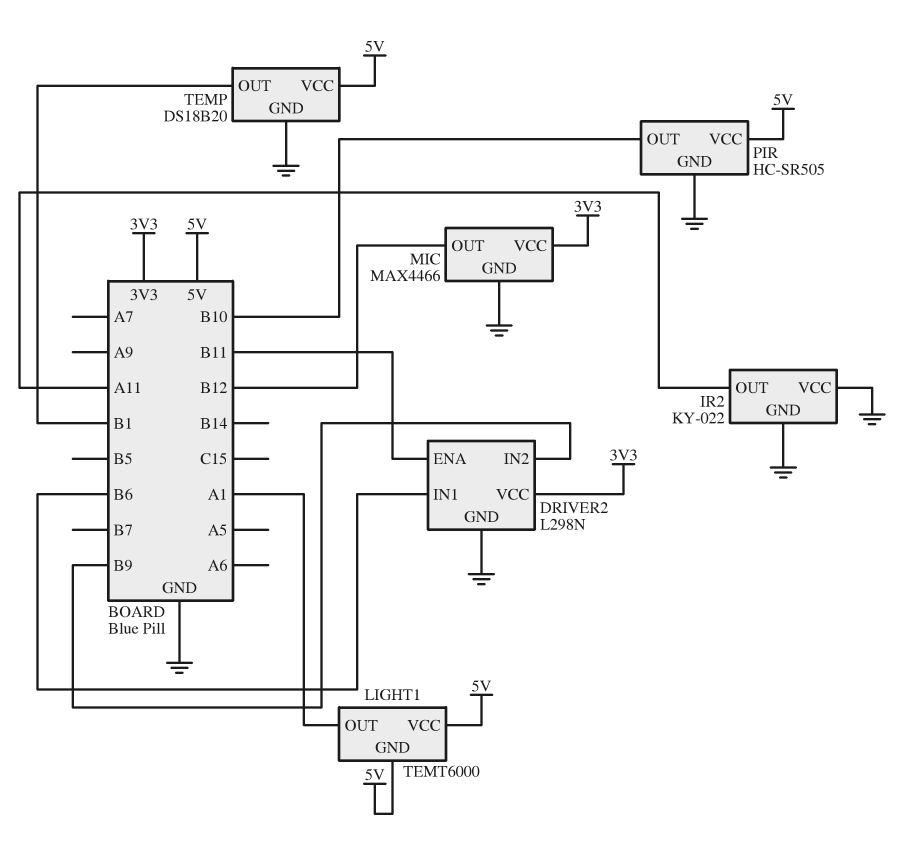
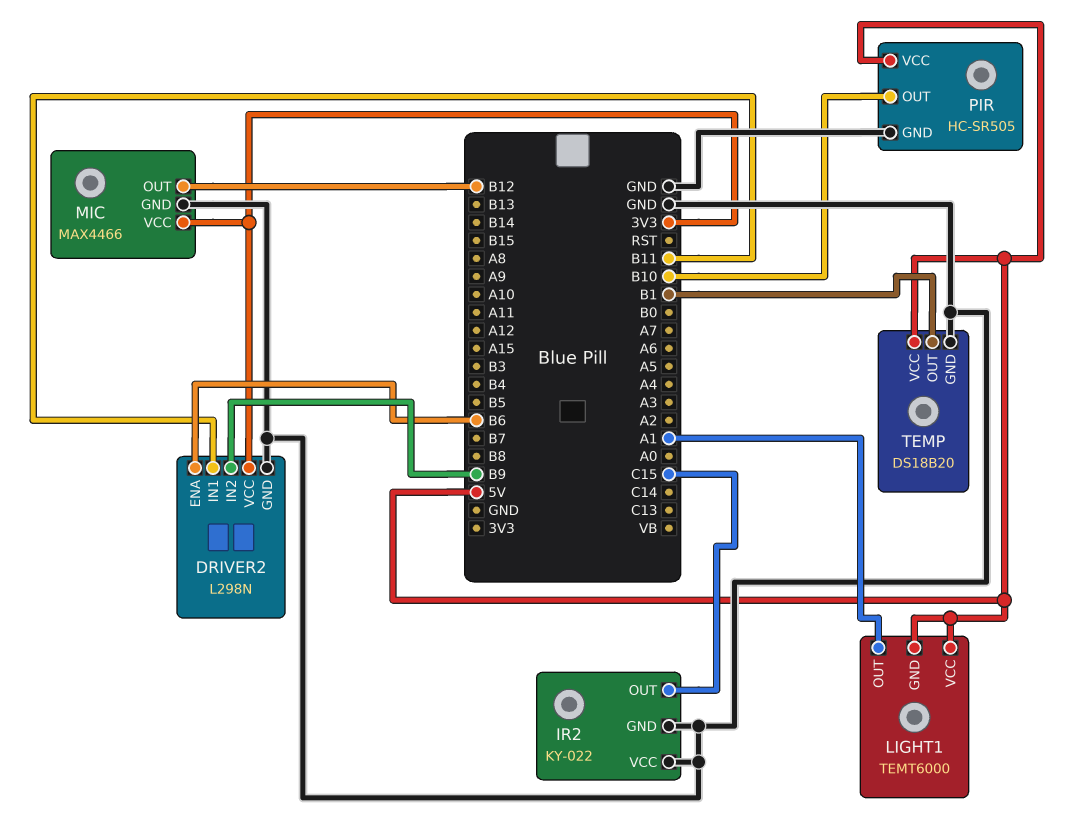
DRIVER2 pin ENA: B11 -> B6
DRIVER2 pin IN1: B6 -> B11
IR2 pin OUT: A11 -> C15

